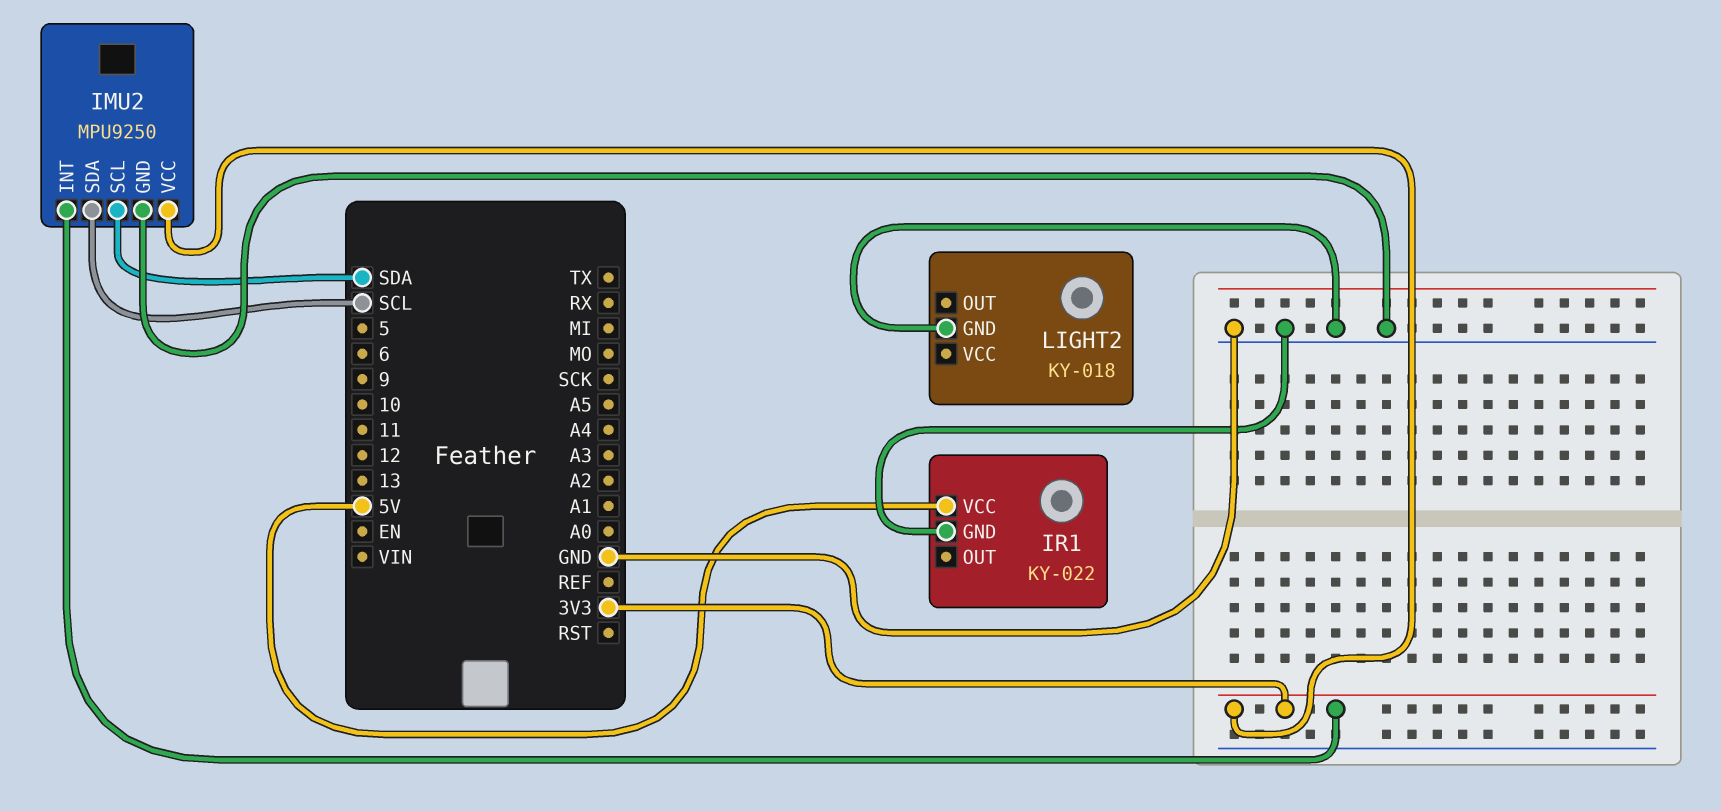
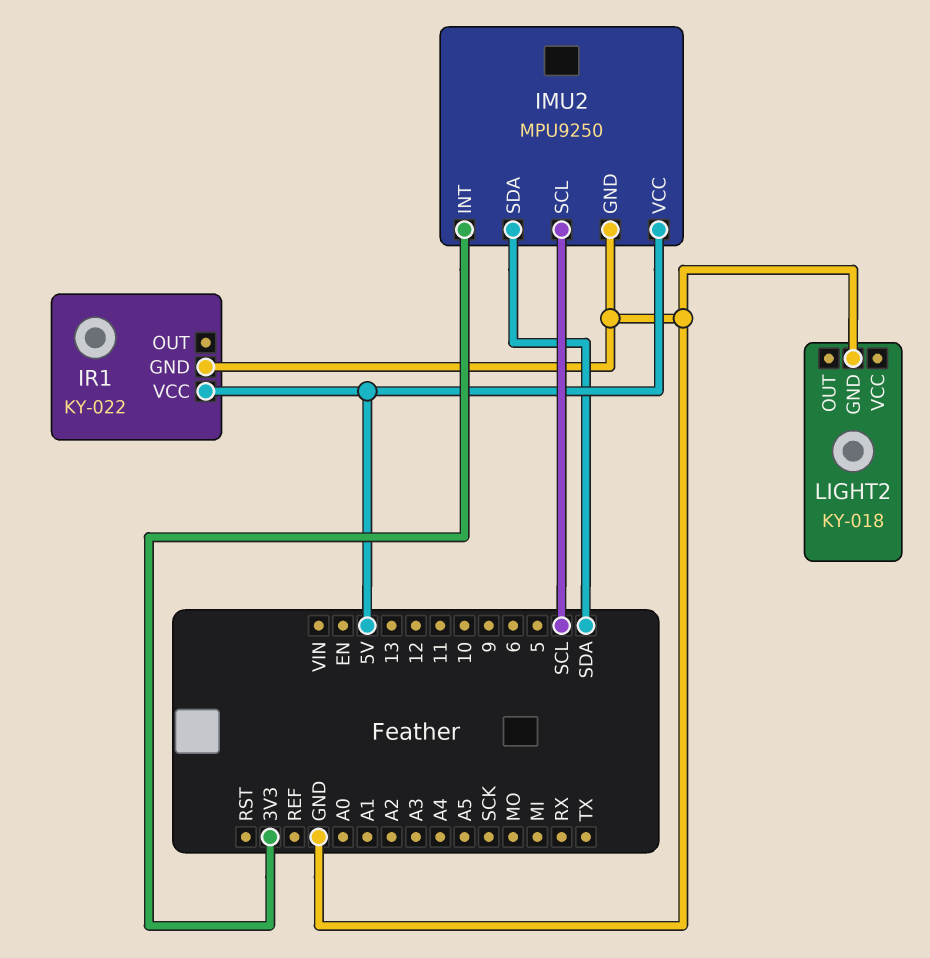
IMU2 pin SCL: SDA -> SCL
IMU2 pin SDA: SCL -> SDA
IMU2 pin VCC: 3V3 -> 5V

